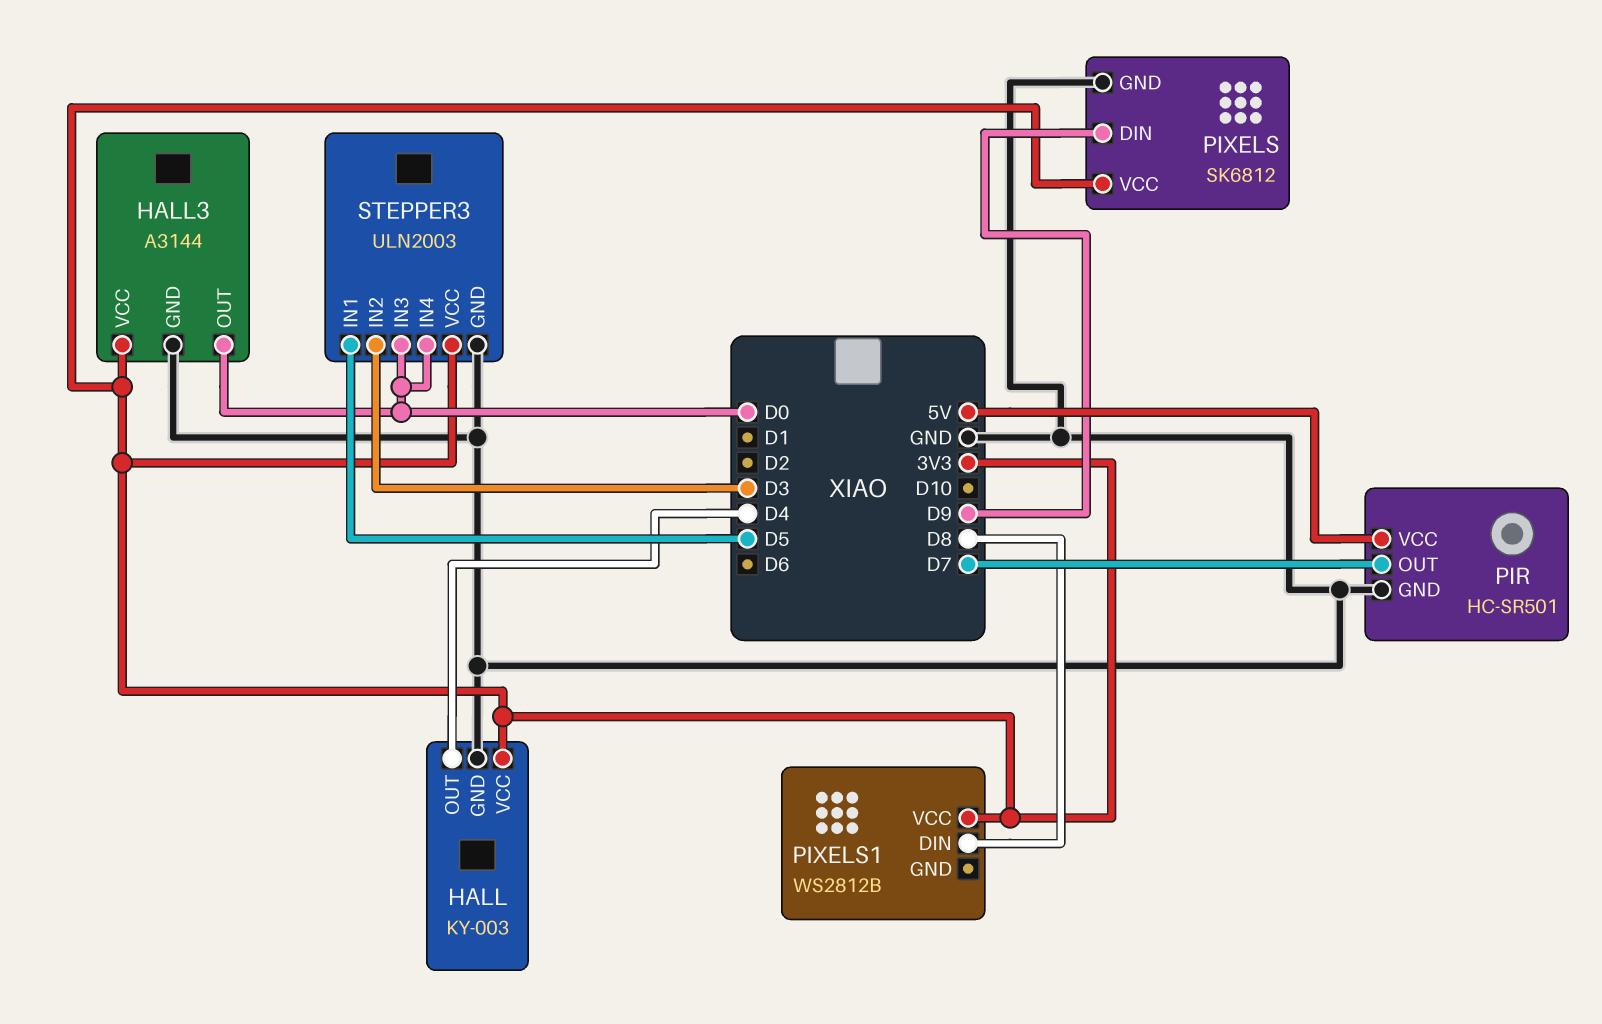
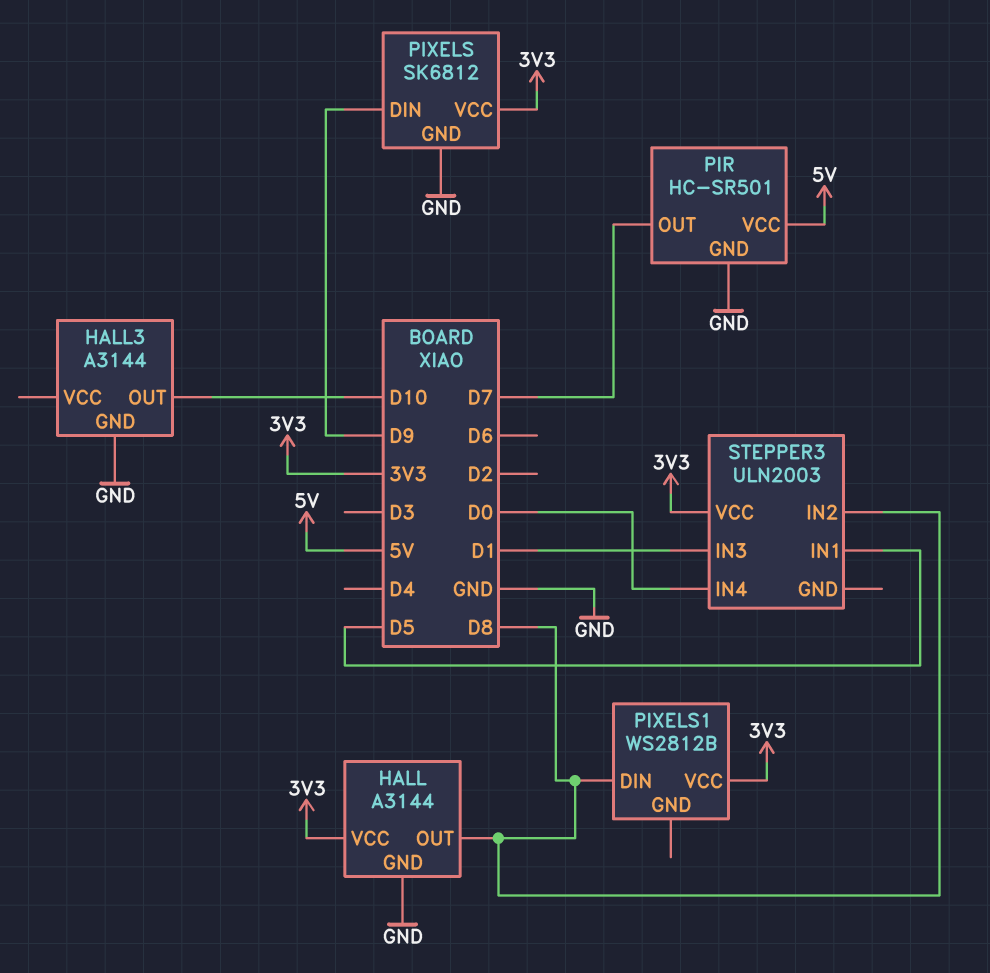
HALL: KY-003 -> A3144
HALL pin OUT: D4 -> D8
HALL3 pin OUT: D0 -> D10
HALL3 pin VCC: 3V3 -> none
STEPPER3 pin GND: GND -> none
STEPPER3 pin IN2: D3 -> D8
STEPPER3 pin IN3: D0 -> D1

